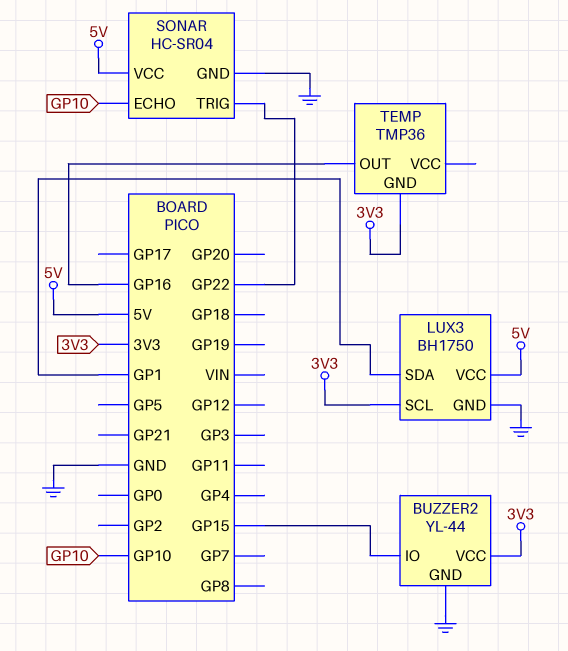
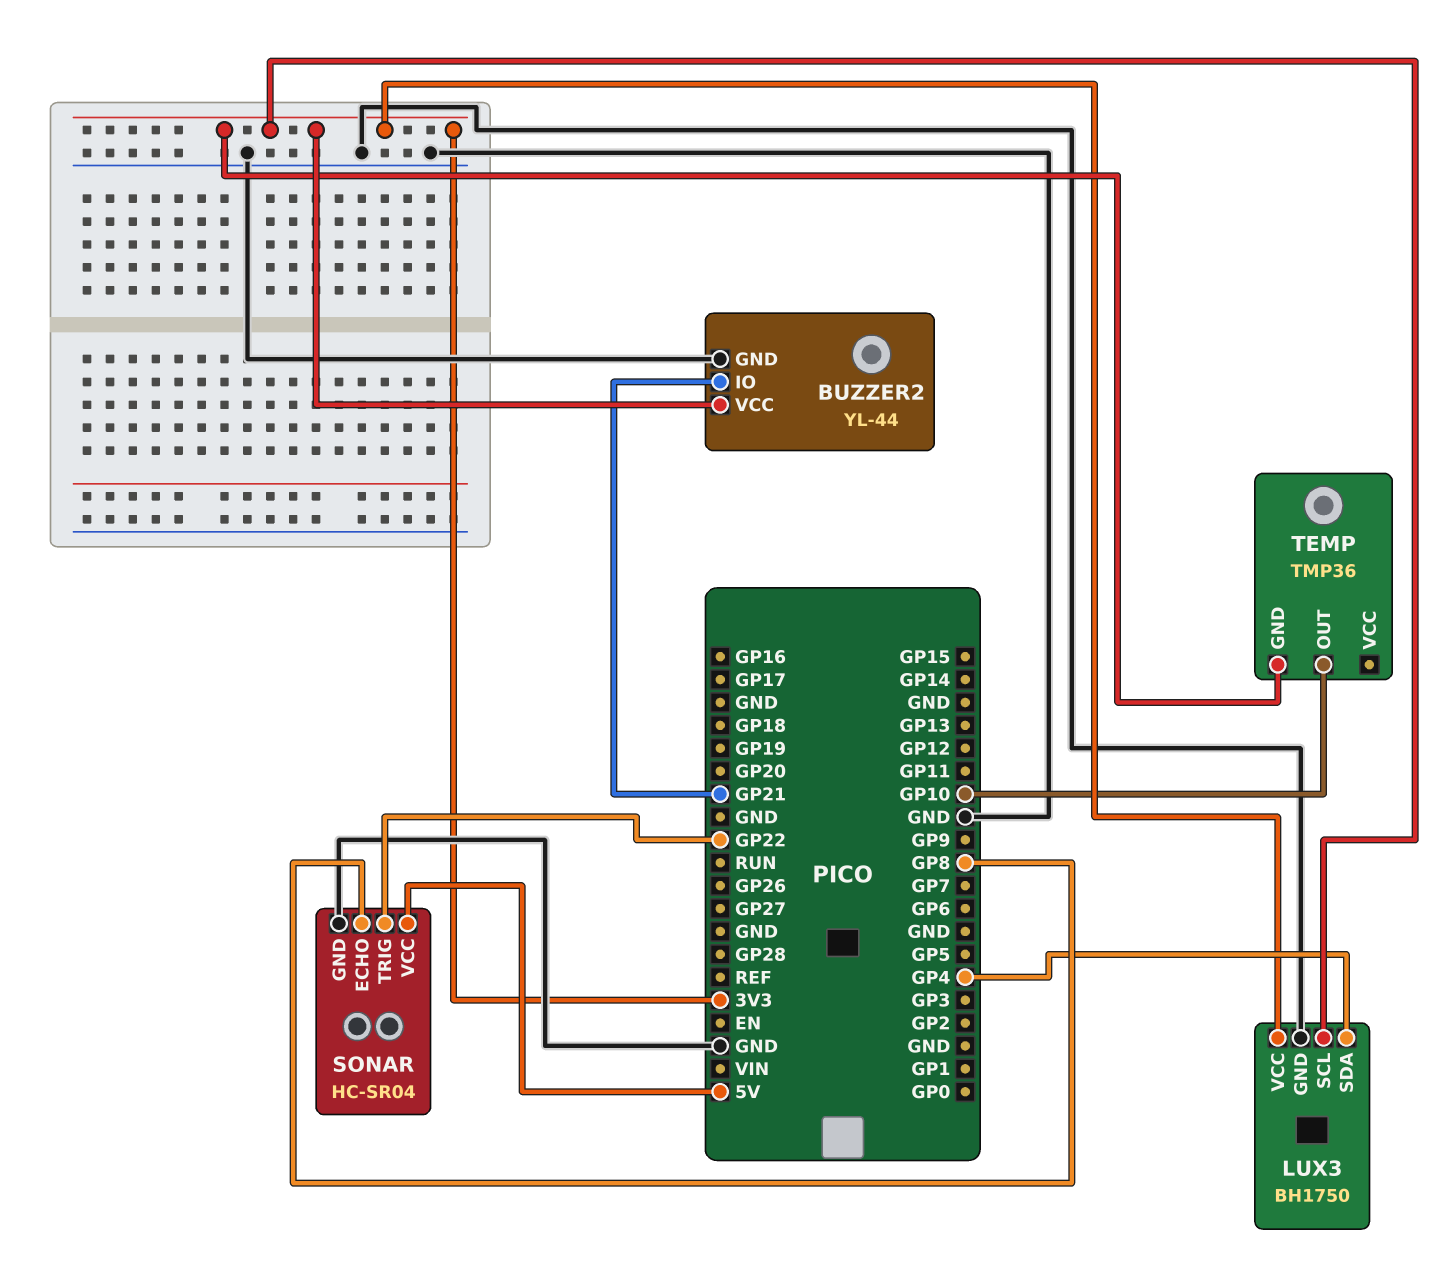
BUZZER2 pin IO: GP15 -> GP21
LUX3 pin SDA: GP1 -> GP4
LUX3 pin VCC: 5V -> 3V3
SONAR pin ECHO: GP10 -> GP8
TEMP pin OUT: GP16 -> GP10

